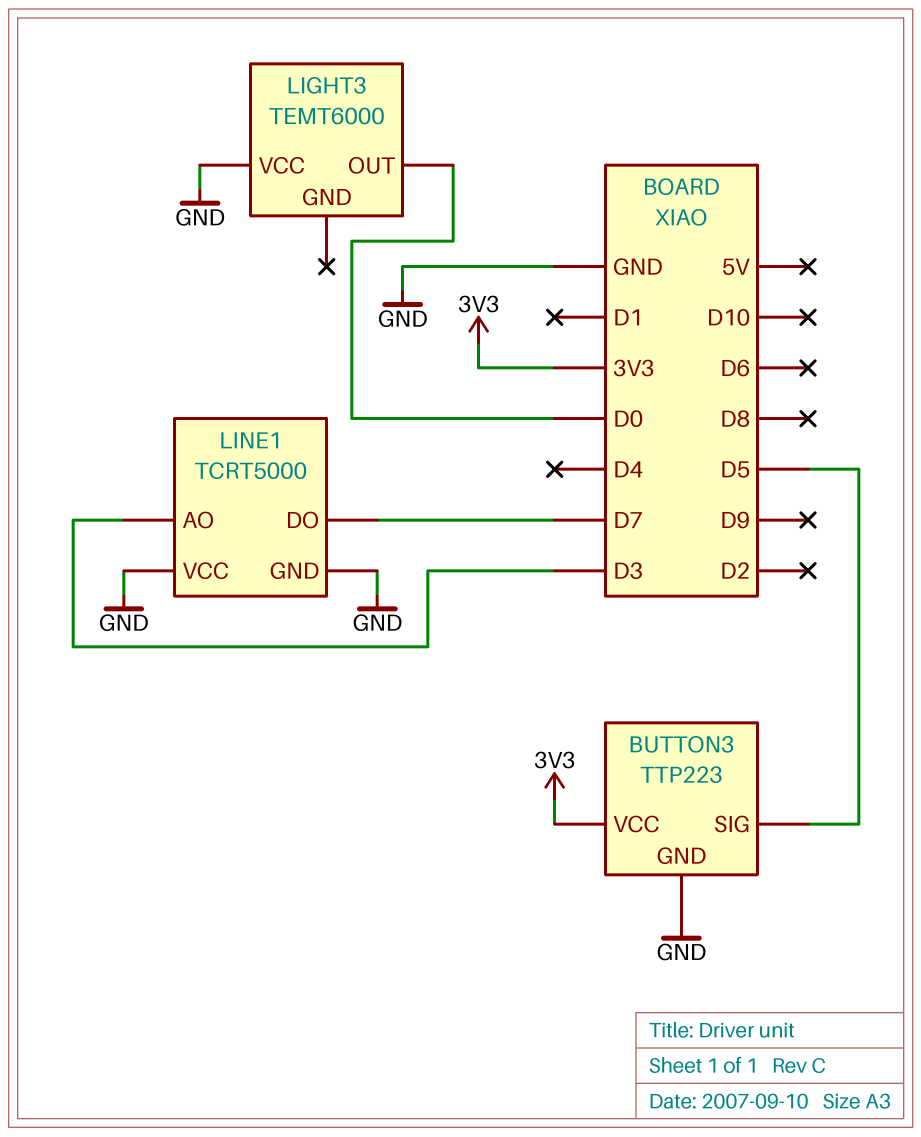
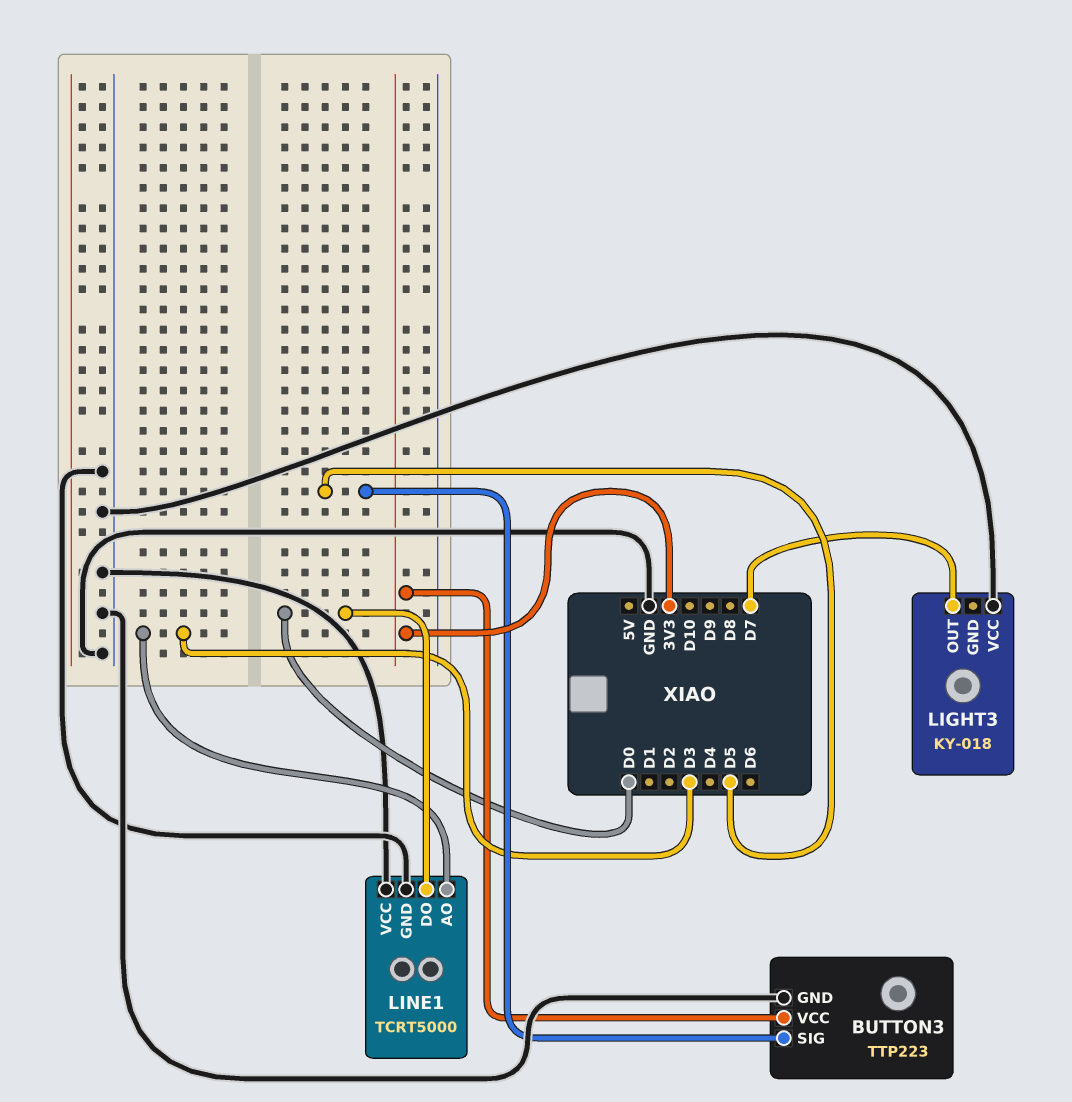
LIGHT3: TEMT6000 -> KY-018
LIGHT3 pin OUT: D0 -> D7
LINE1 pin DO: D7 -> D0

